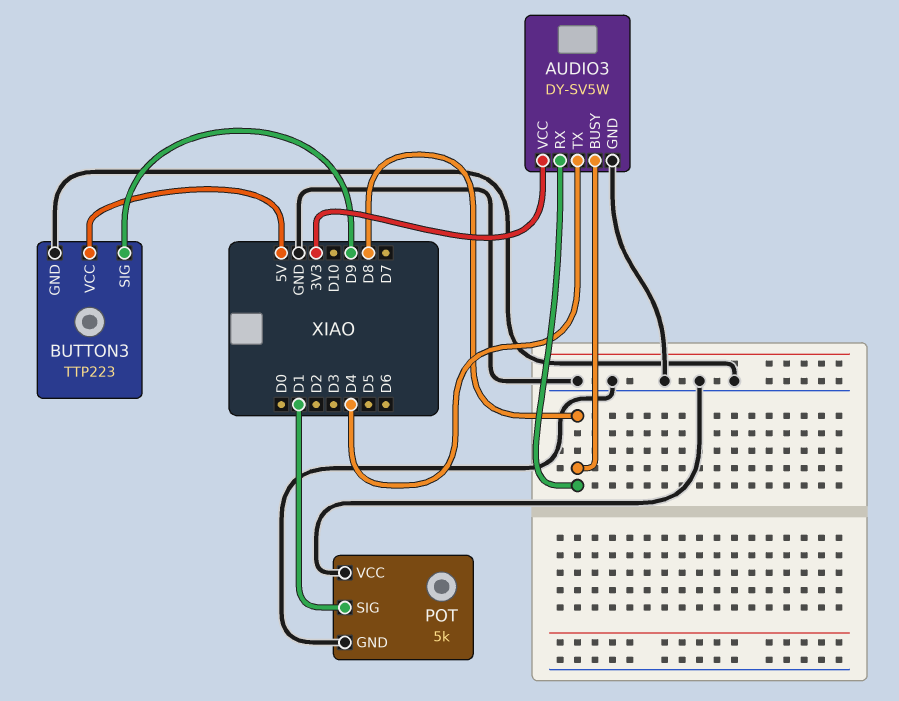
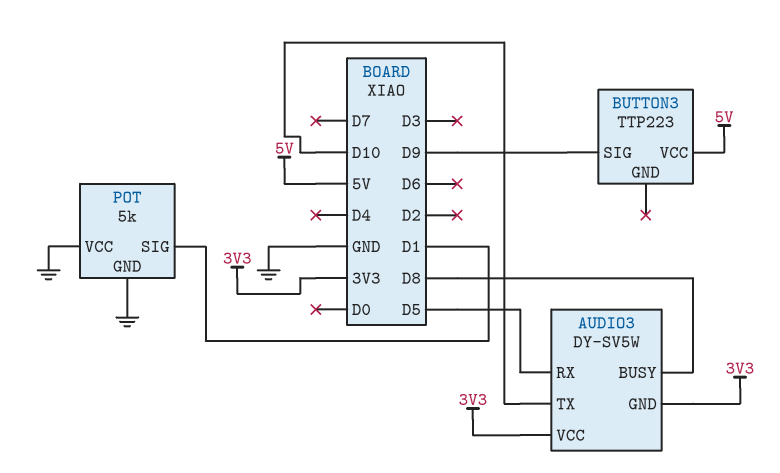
AUDIO3 pin GND: GND -> 3V3
AUDIO3 pin RX: D8 -> D5
AUDIO3 pin TX: D4 -> D10
BUTTON3 pin GND: GND -> none

